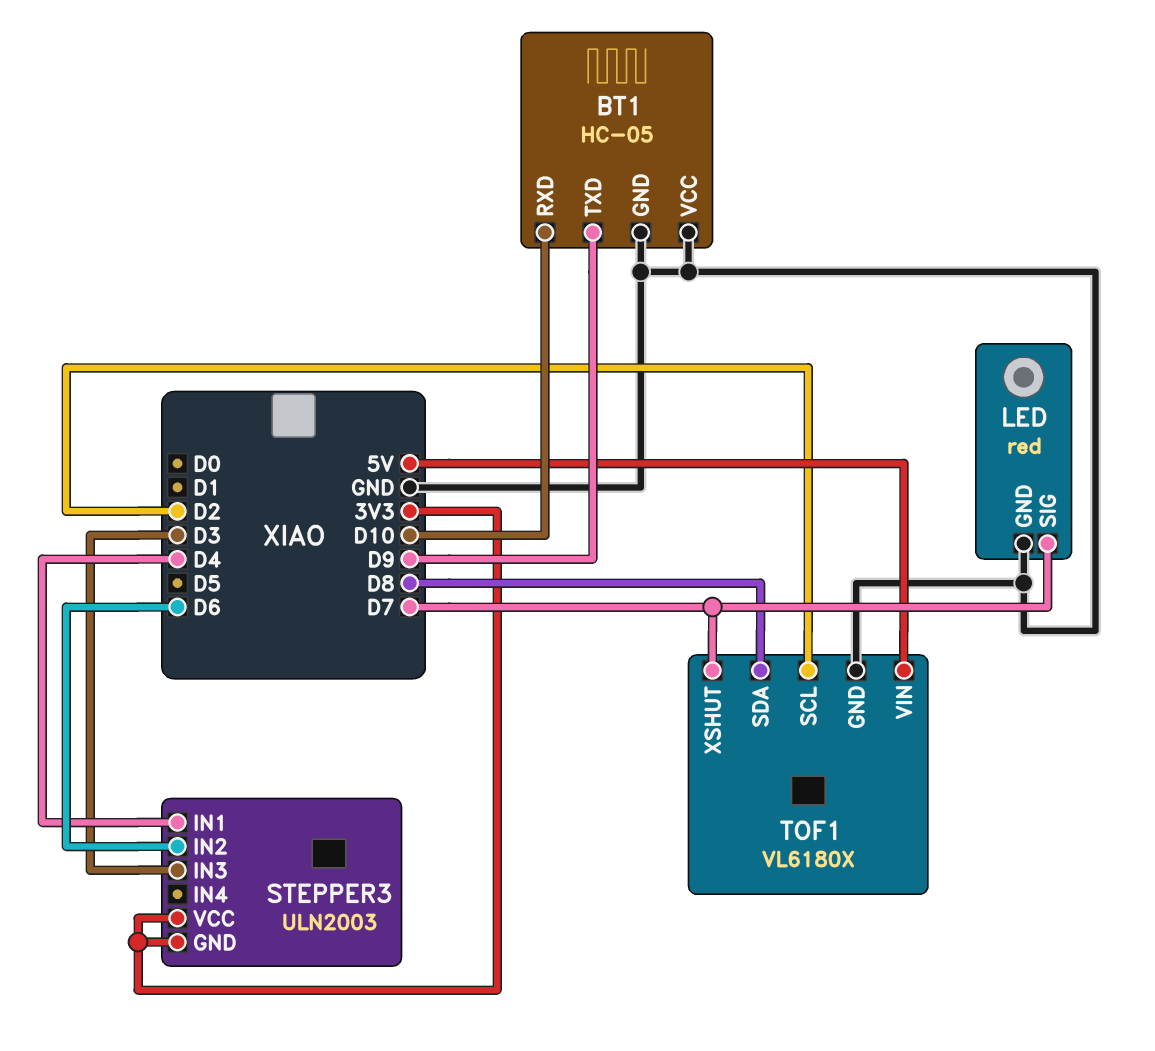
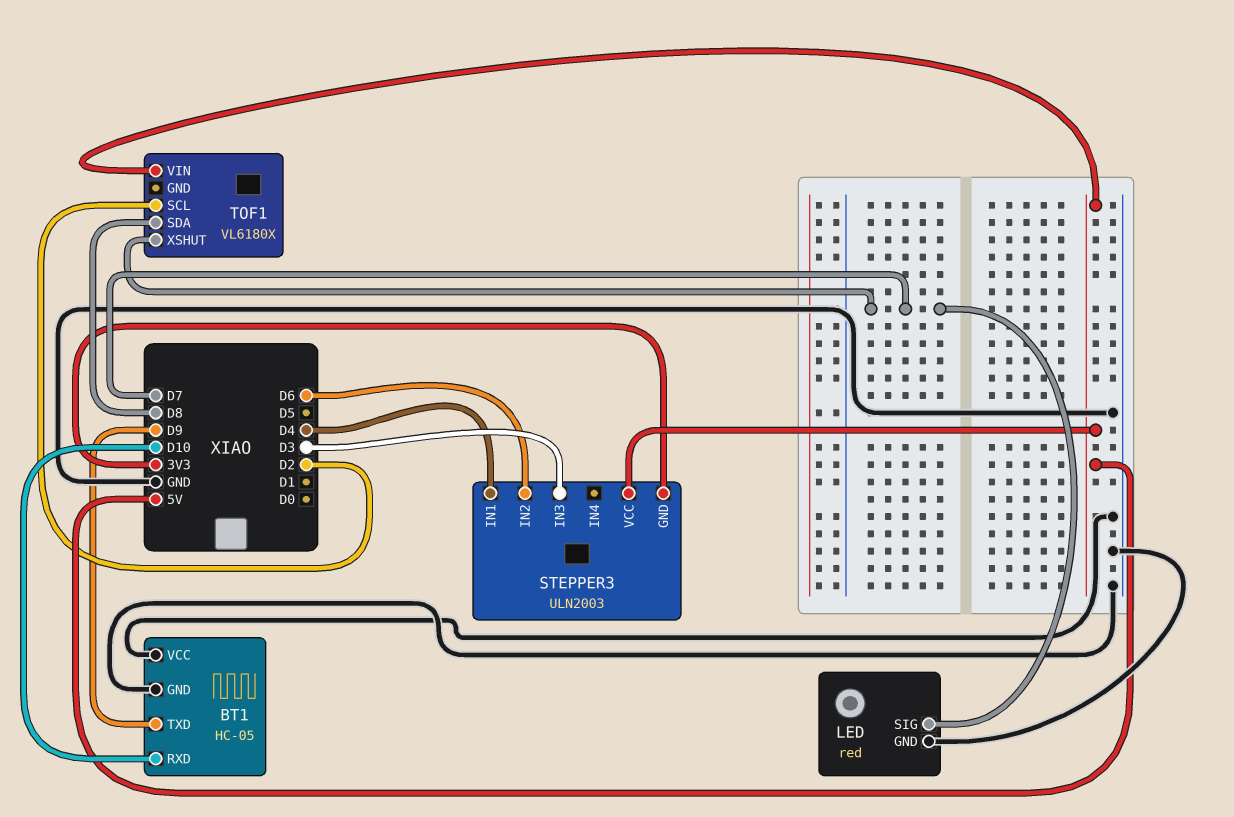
STEPPER3 pin VCC: 3V3 -> 5V
TOF1 pin GND: GND -> none

